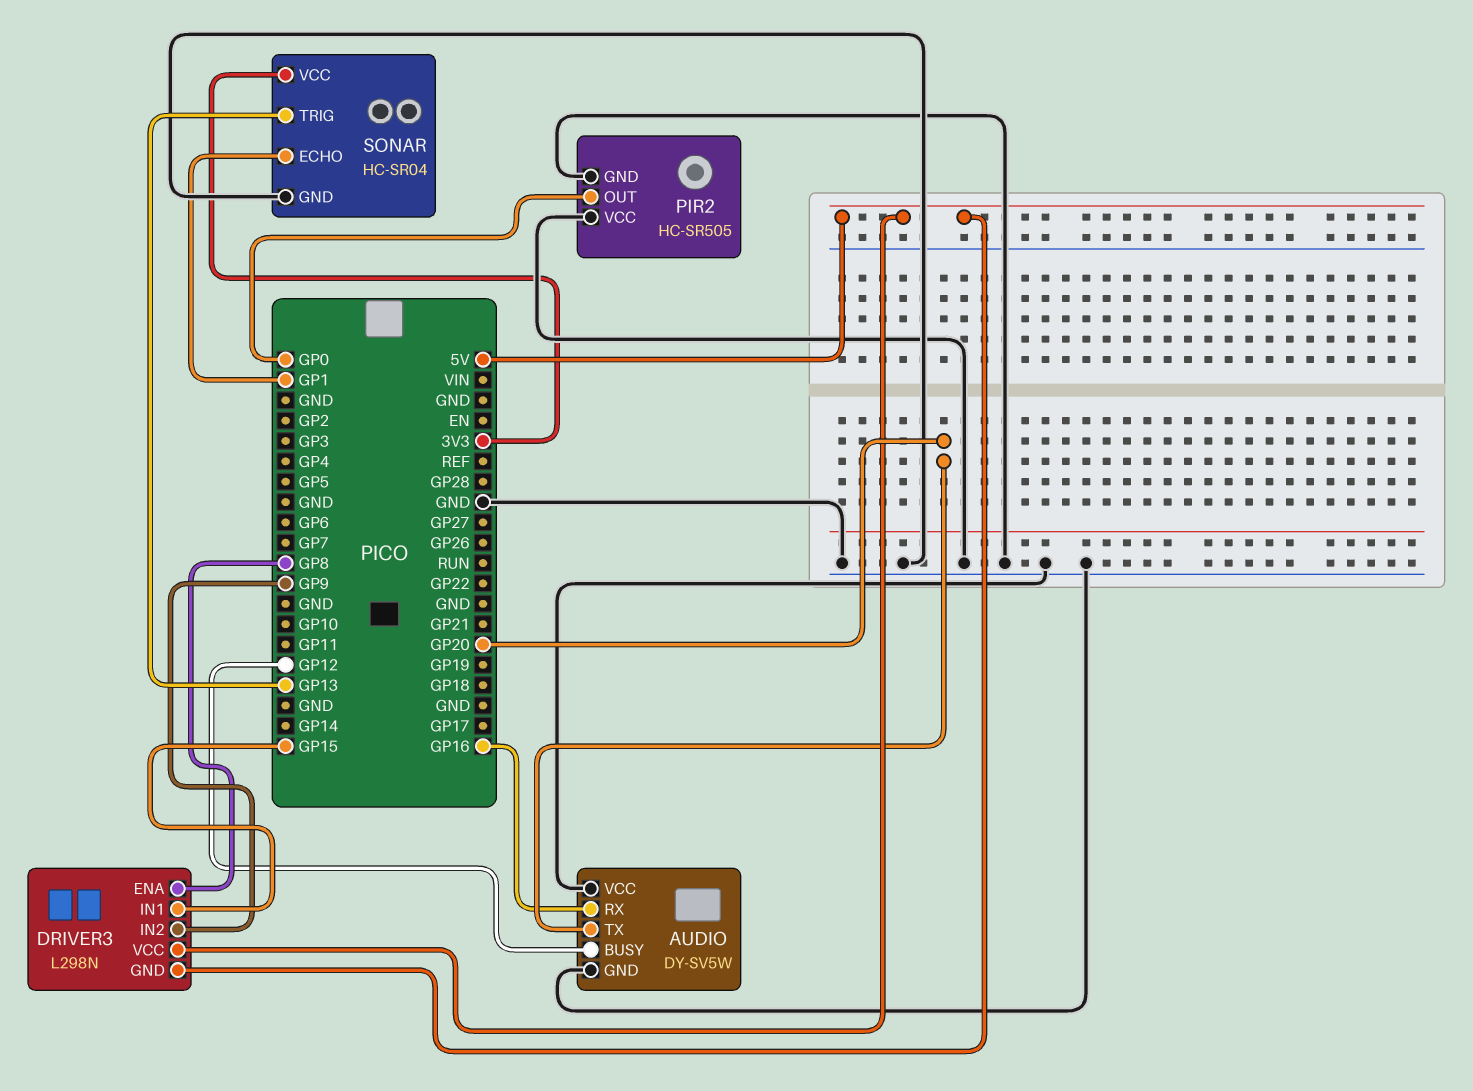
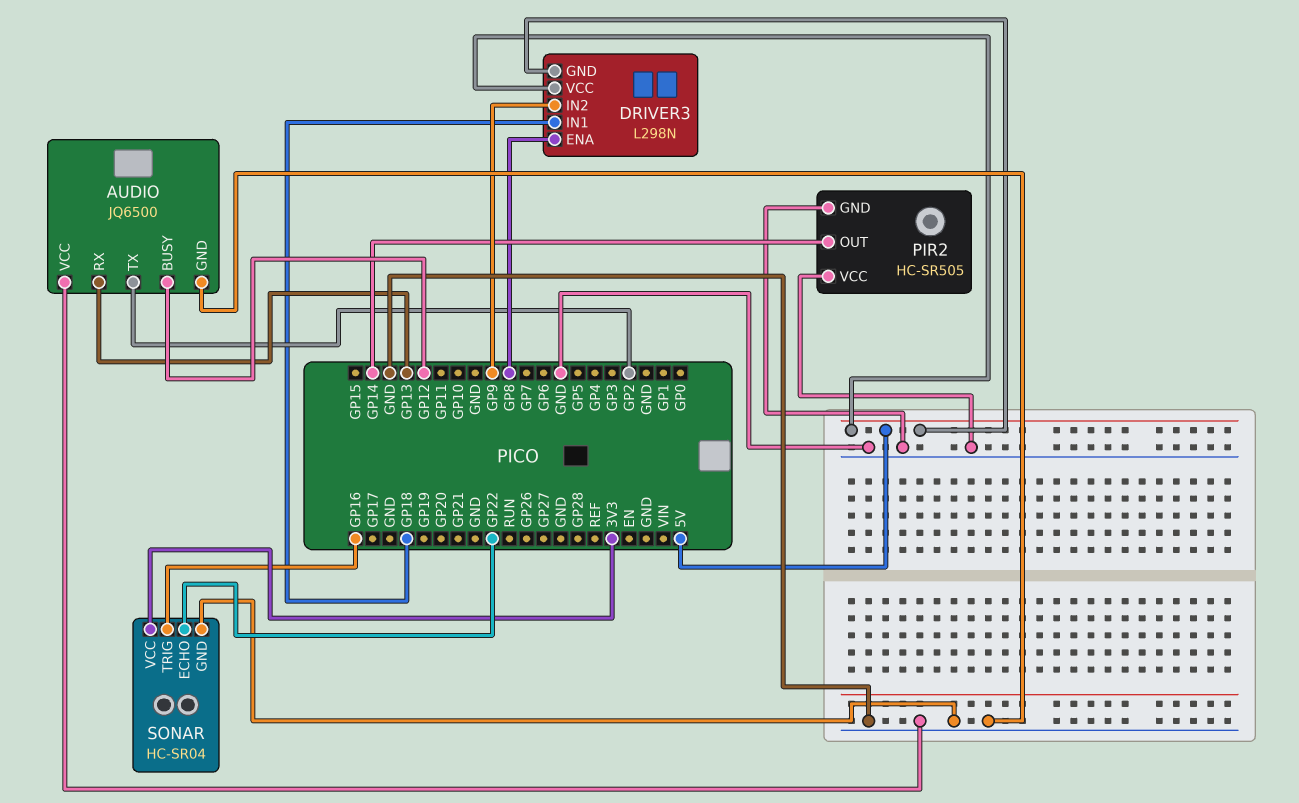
AUDIO: DY-SV5W -> JQ6500
AUDIO pin RX: GP16 -> GP13
AUDIO pin TX: GP20 -> GP2
DRIVER3 pin IN1: GP15 -> GP18
PIR2 pin OUT: GP0 -> GP14
SONAR pin ECHO: GP1 -> GP22
SONAR pin TRIG: GP13 -> GP16

